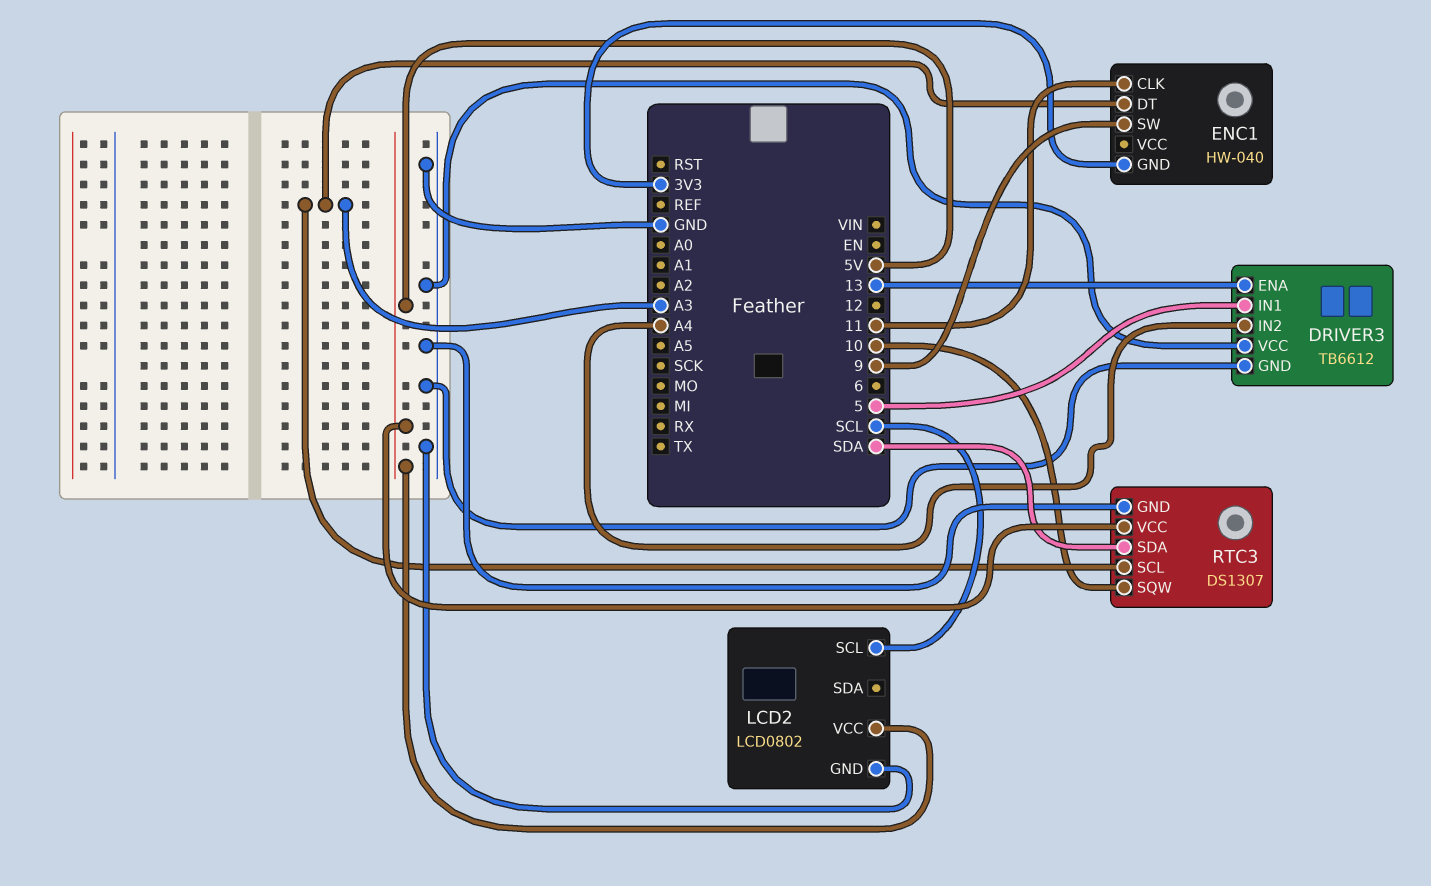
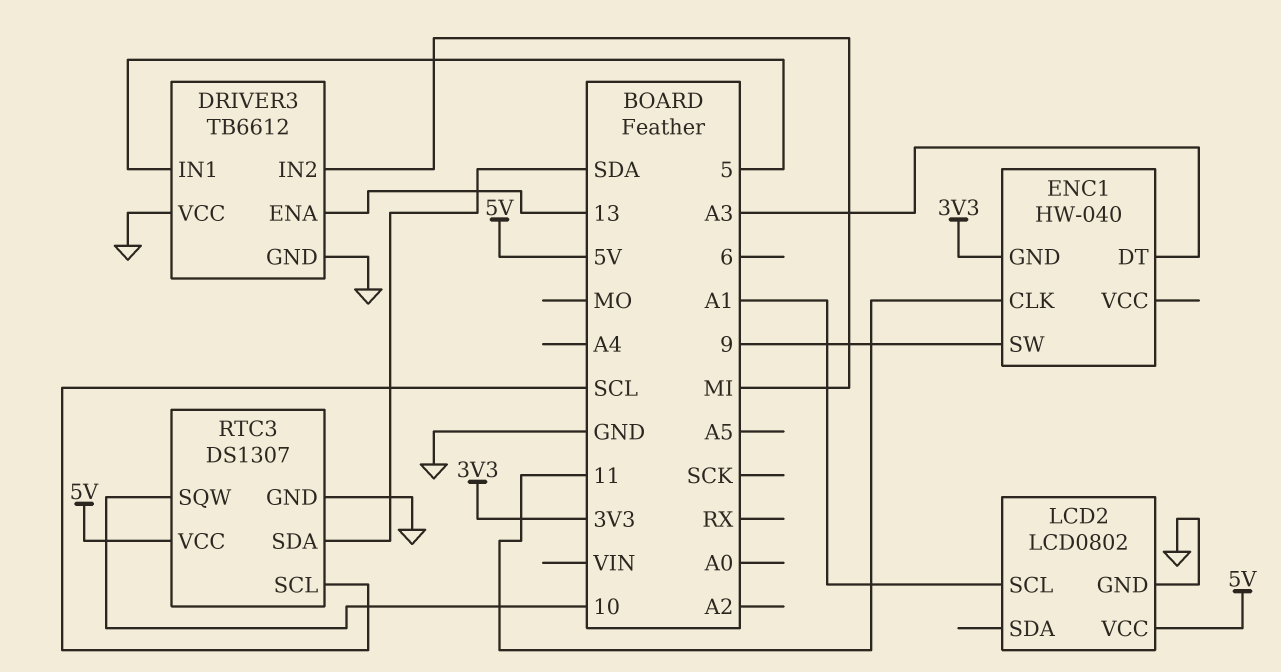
DRIVER3 pin IN2: A4 -> MI
LCD2 pin SCL: SCL -> A1
RTC3 pin SCL: A3 -> SCL

